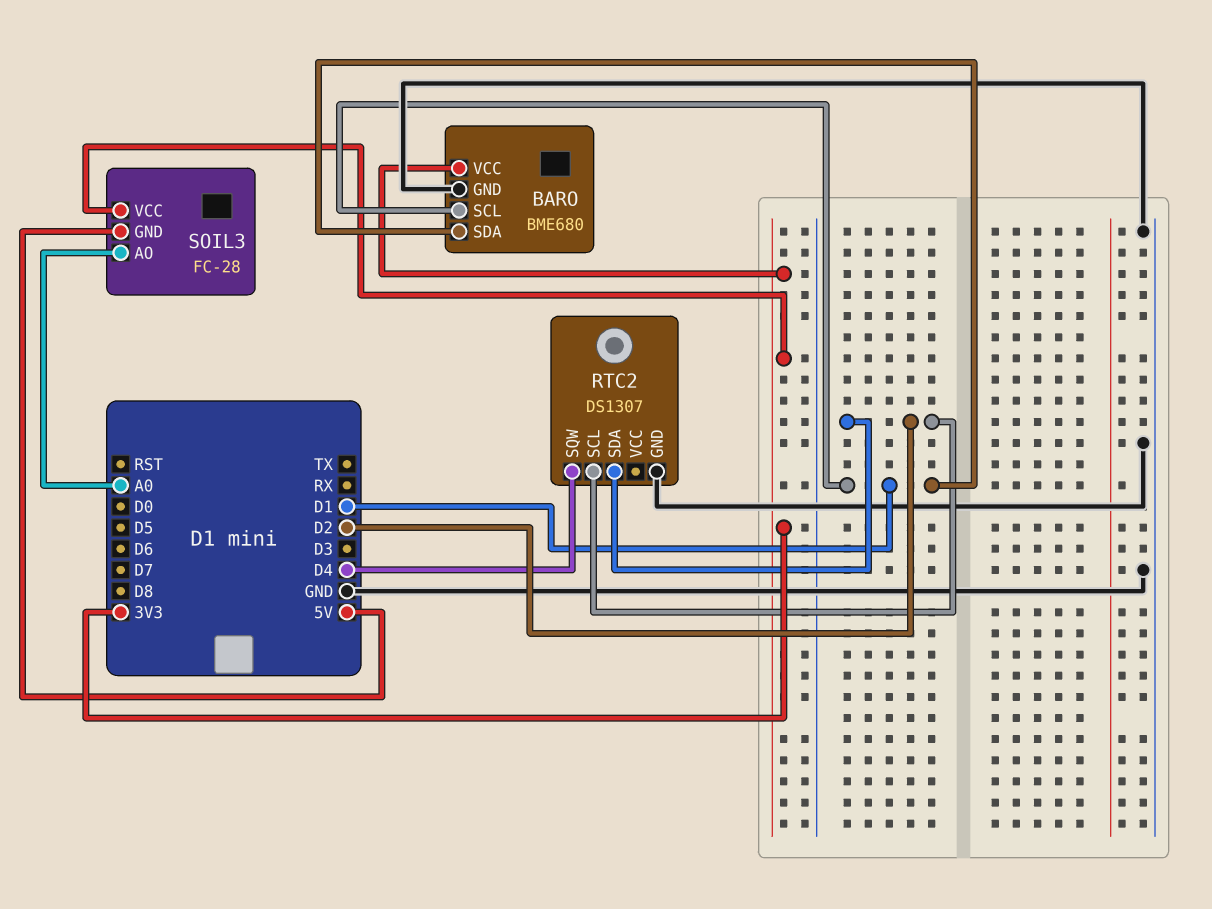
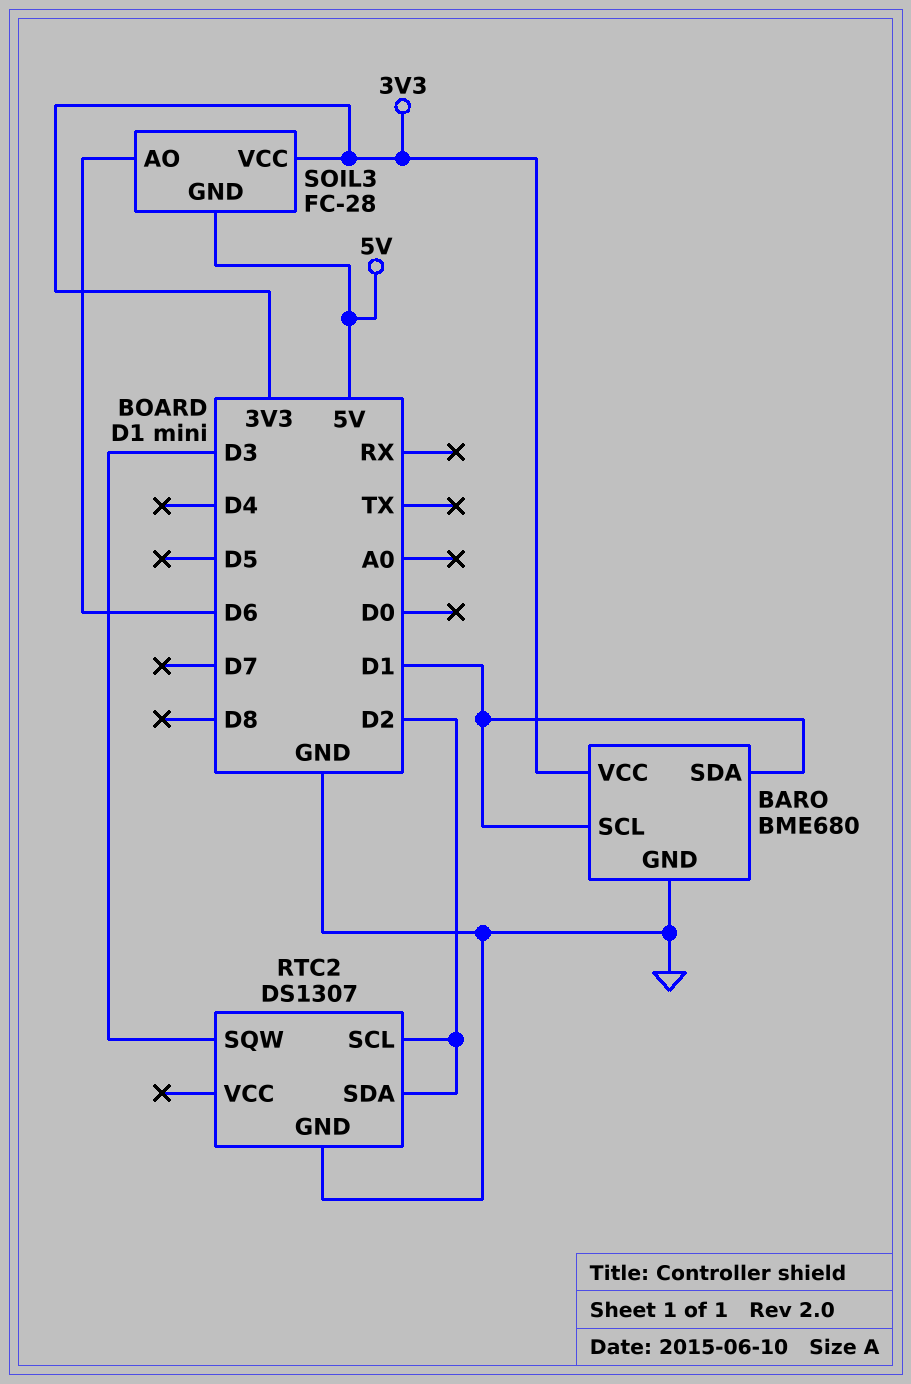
RTC2 pin SQW: D4 -> D3
SOIL3 pin AO: A0 -> D6

